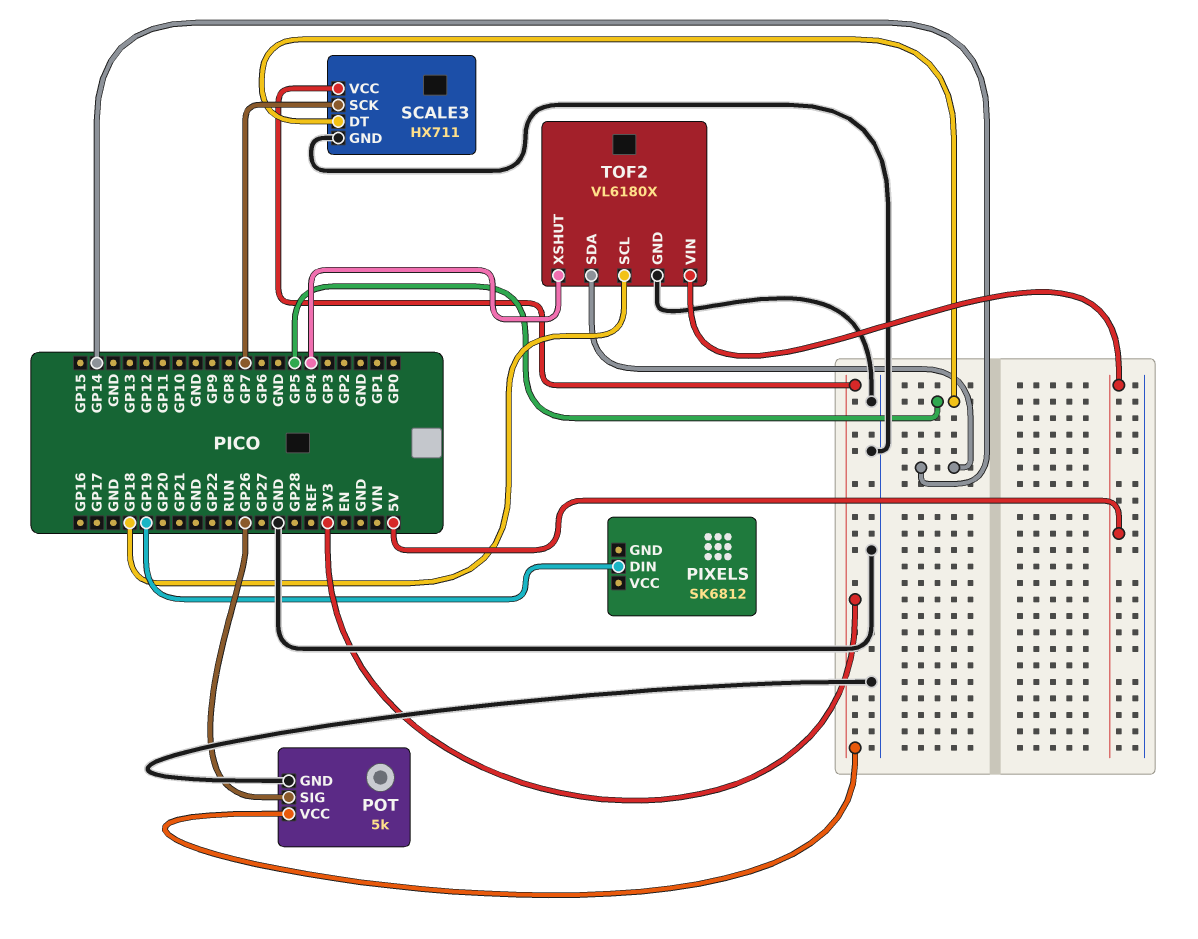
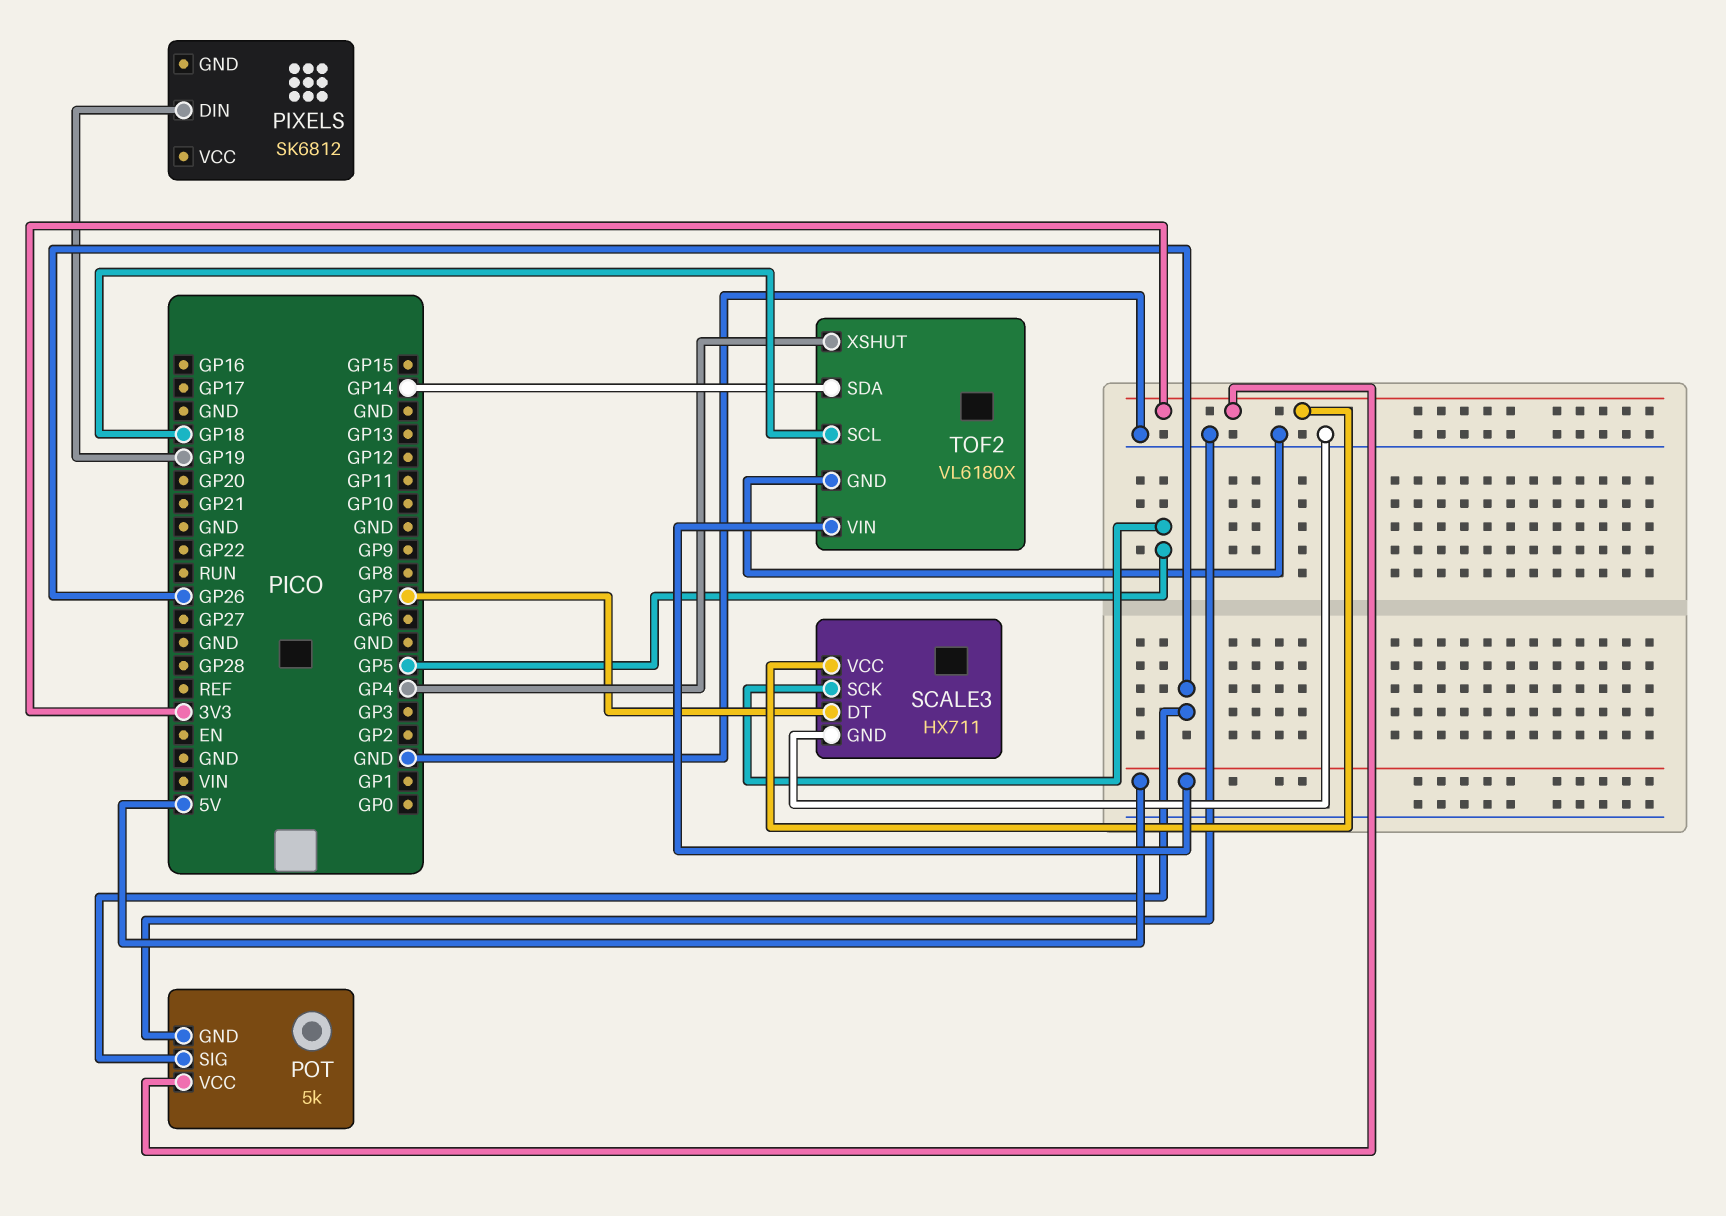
SCALE3 pin DT: GP5 -> GP7
SCALE3 pin SCK: GP7 -> GP5

